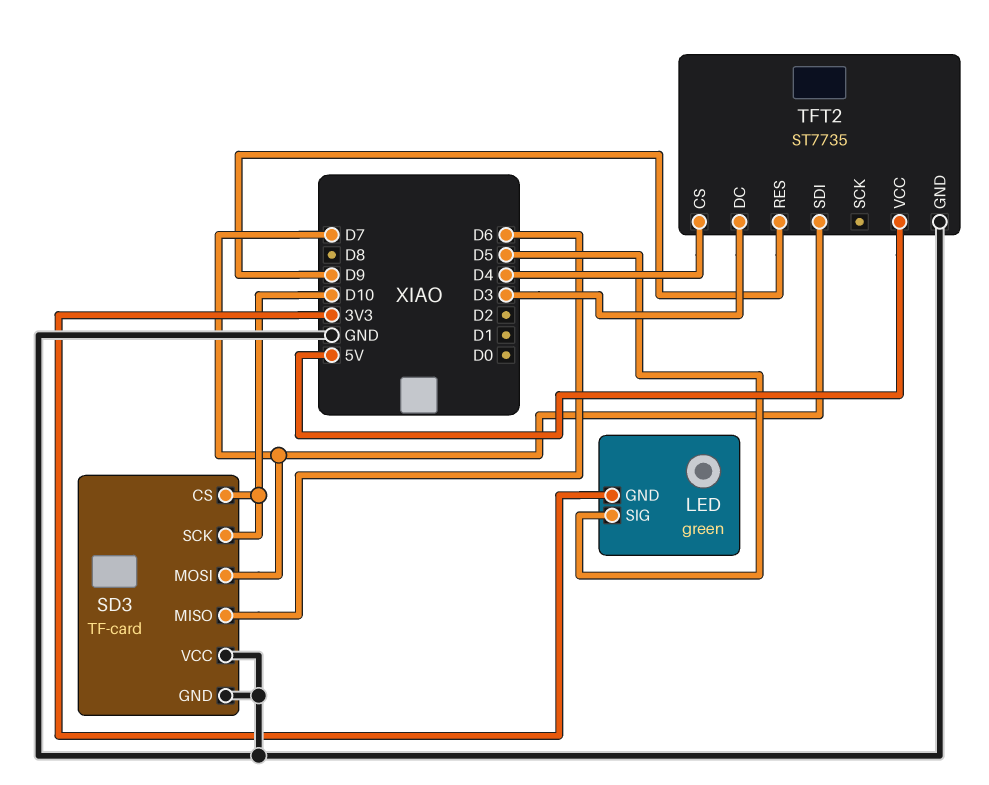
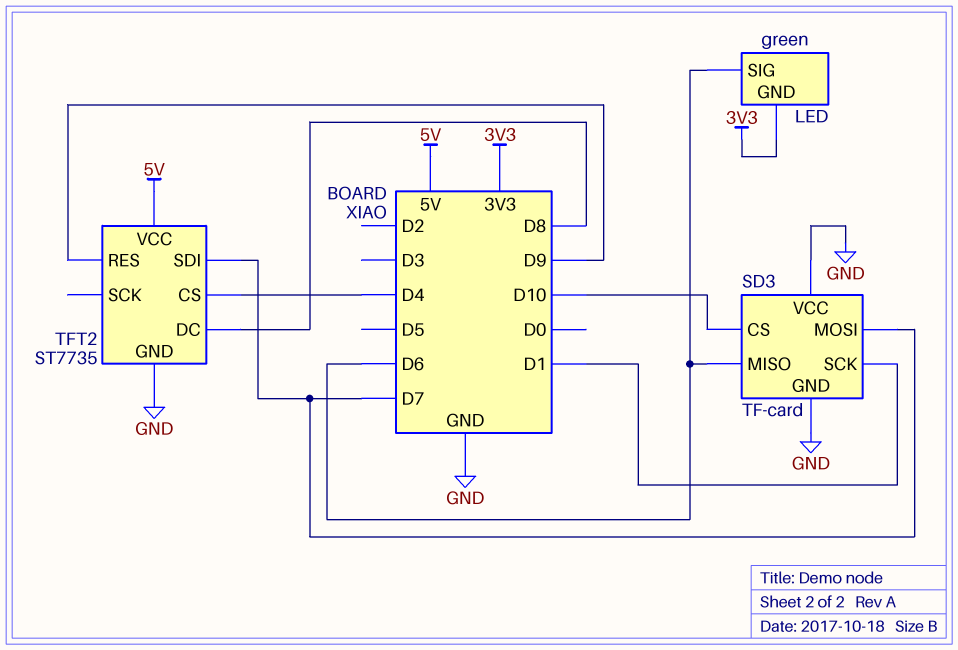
LED pin SIG: D5 -> D6
SD3 pin SCK: D10 -> D1
TFT2 pin DC: D3 -> D8

